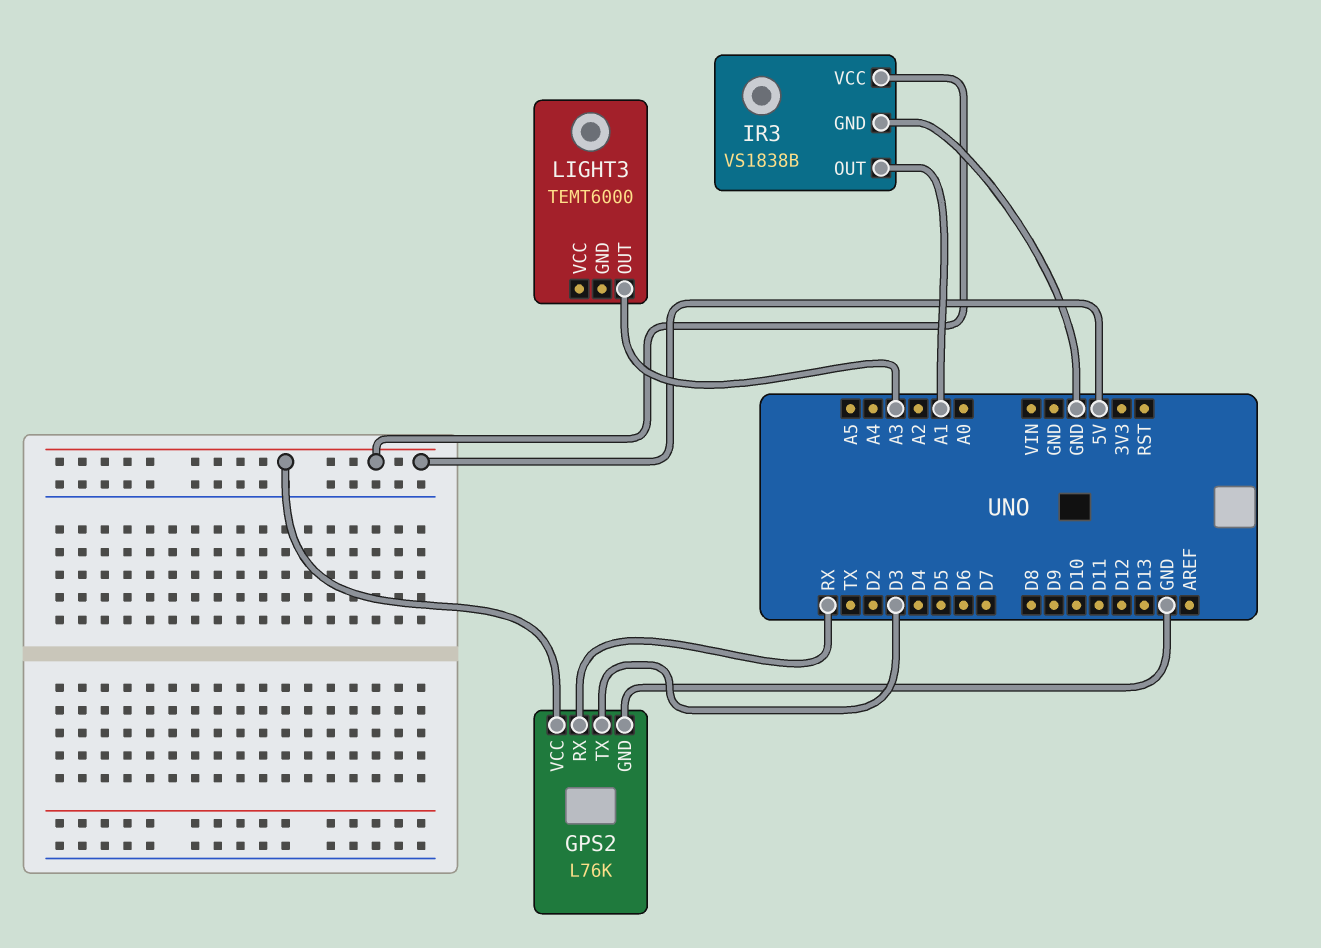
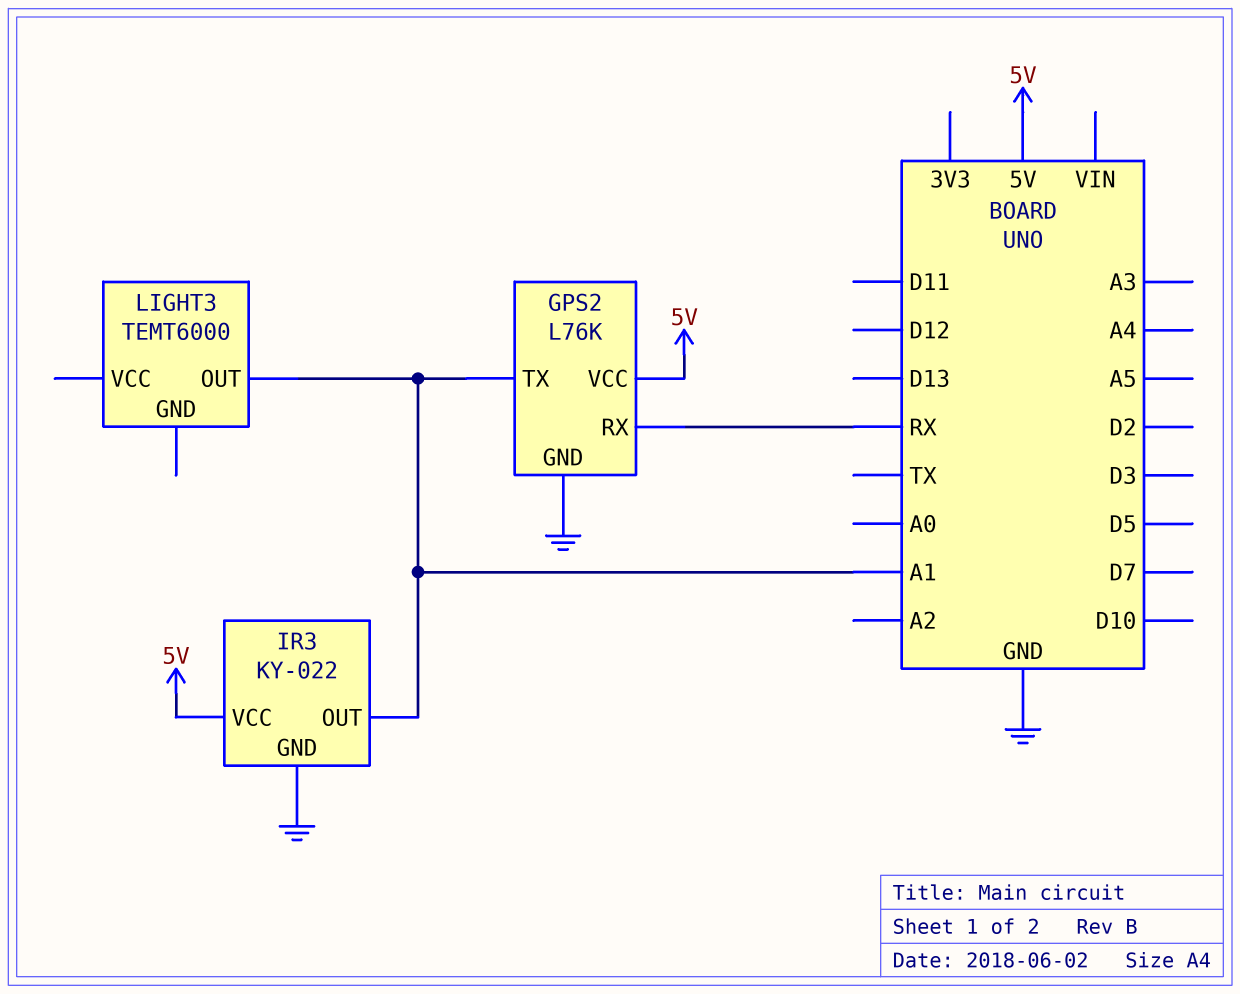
GPS2 pin TX: D3 -> A1
IR3: VS1838B -> KY-022
LIGHT3 pin OUT: A3 -> A1

